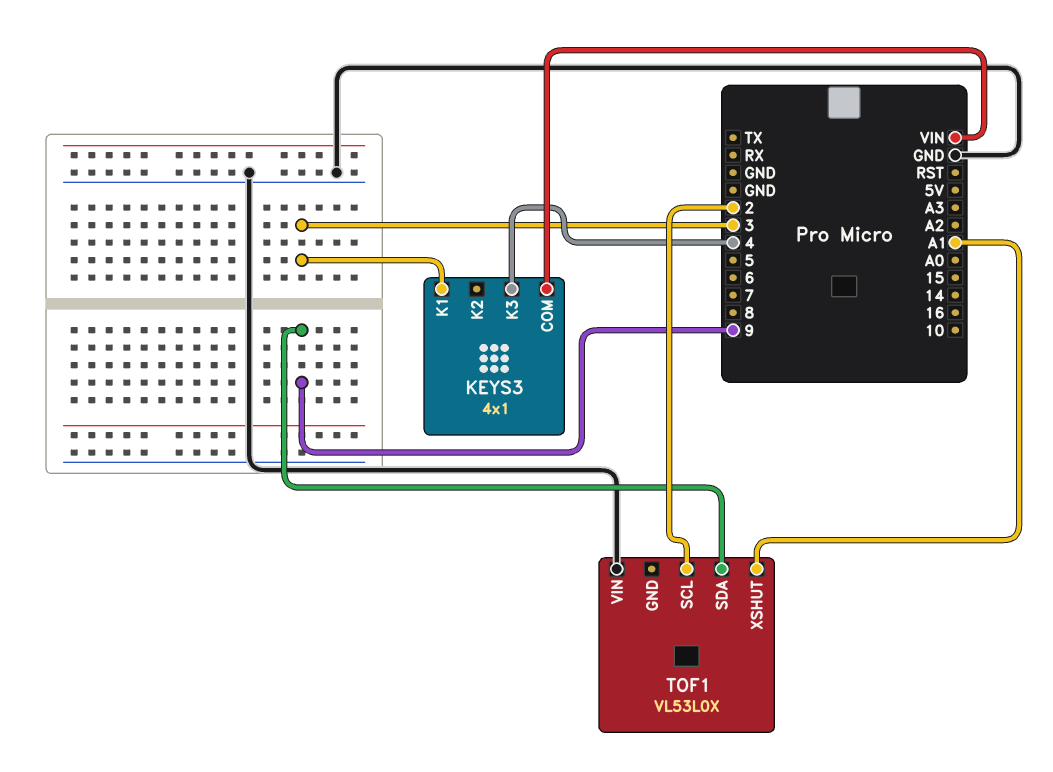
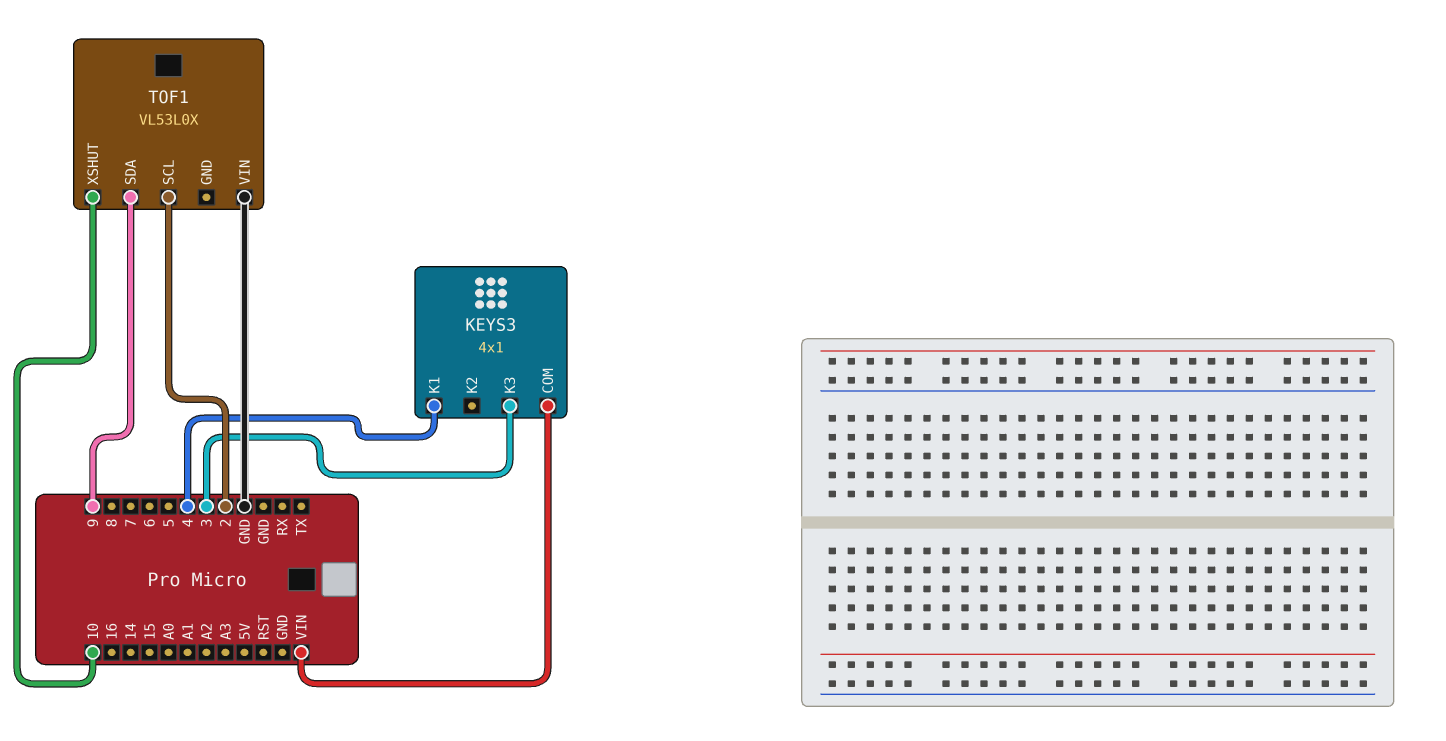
KEYS3 pin K1: 3 -> 4
KEYS3 pin K3: 4 -> 3
TOF1 pin XSHUT: A1 -> 10

